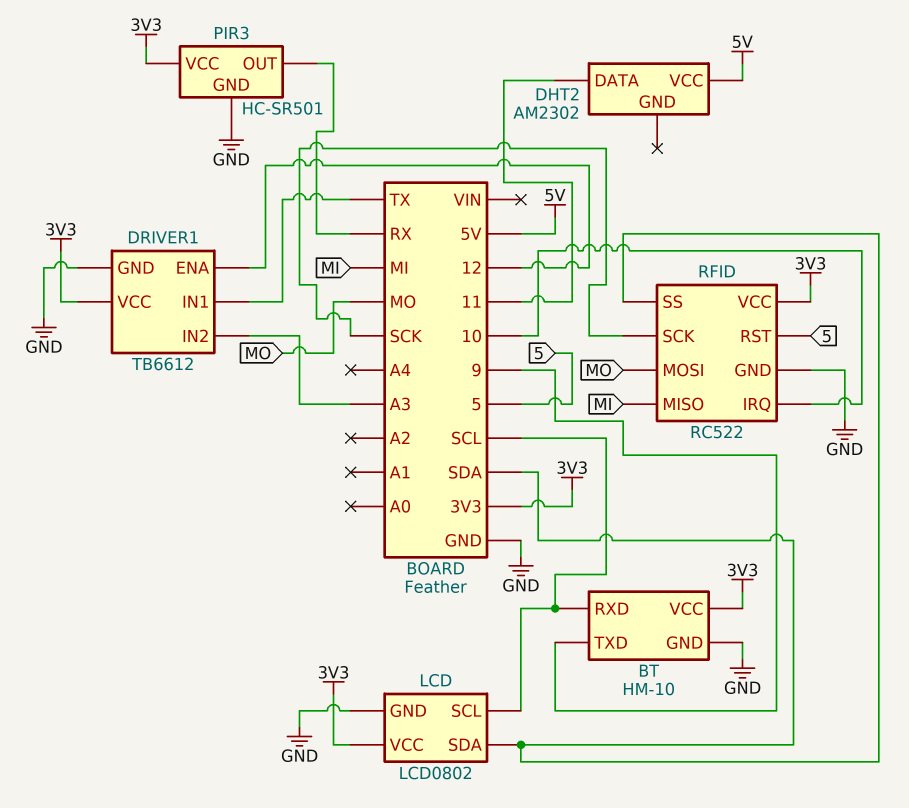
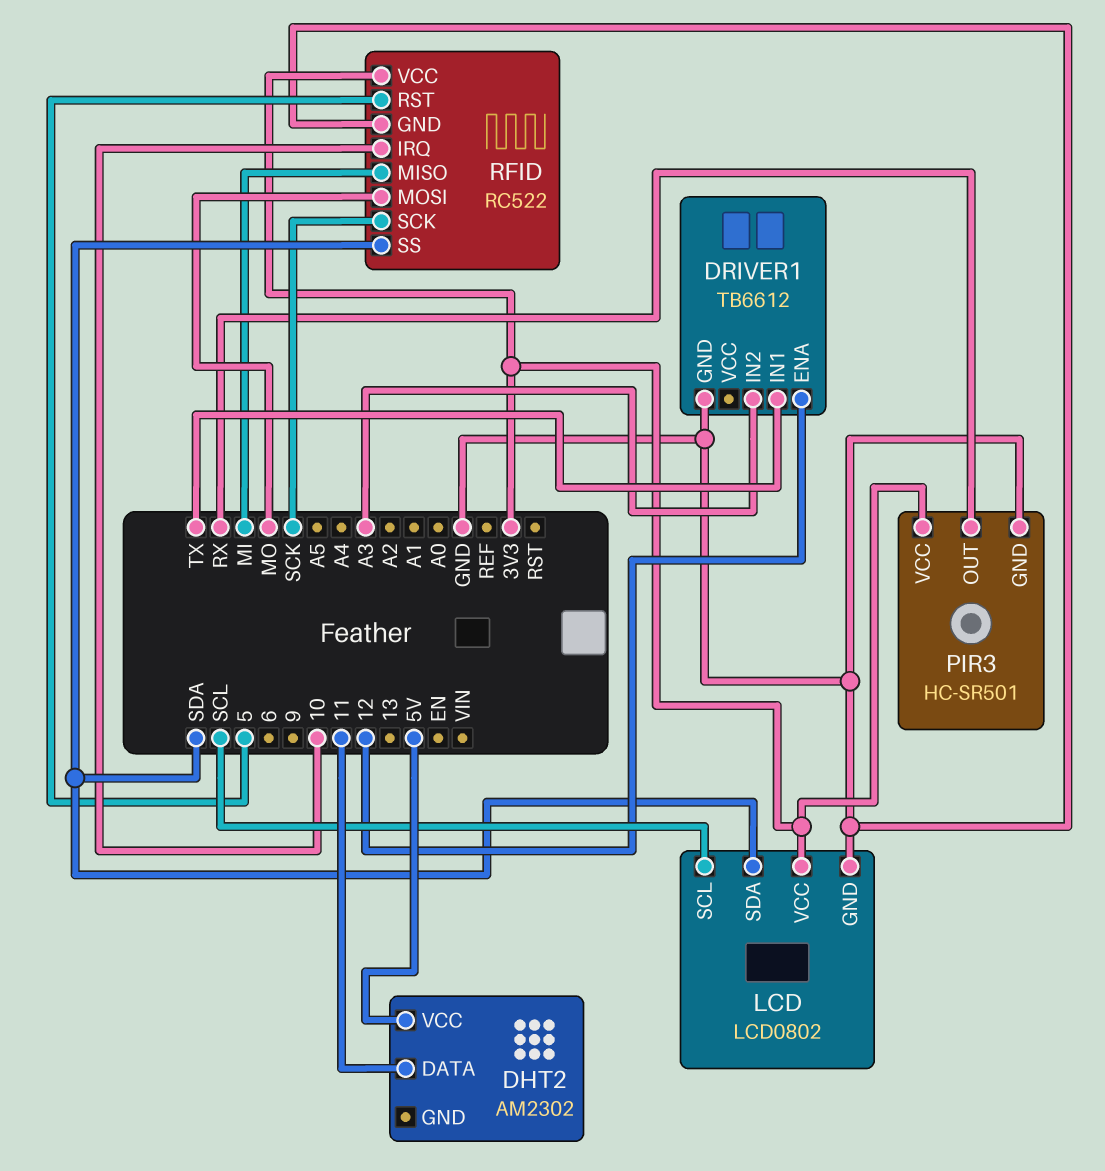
BT: HM-10 -> none
BT pin GND: GND -> none
BT pin RXD: SCL -> none
BT pin TXD: 9 -> none
BT pin VCC: 3V3 -> none
DRIVER1 pin VCC: 3V3 -> none

